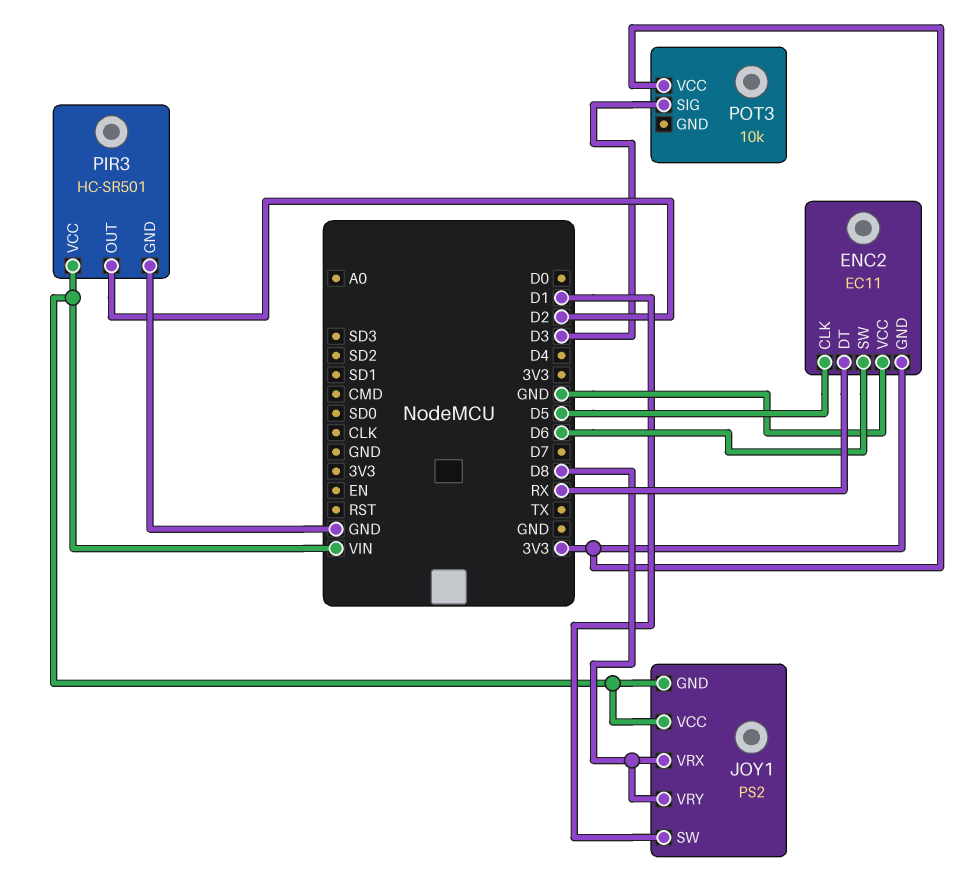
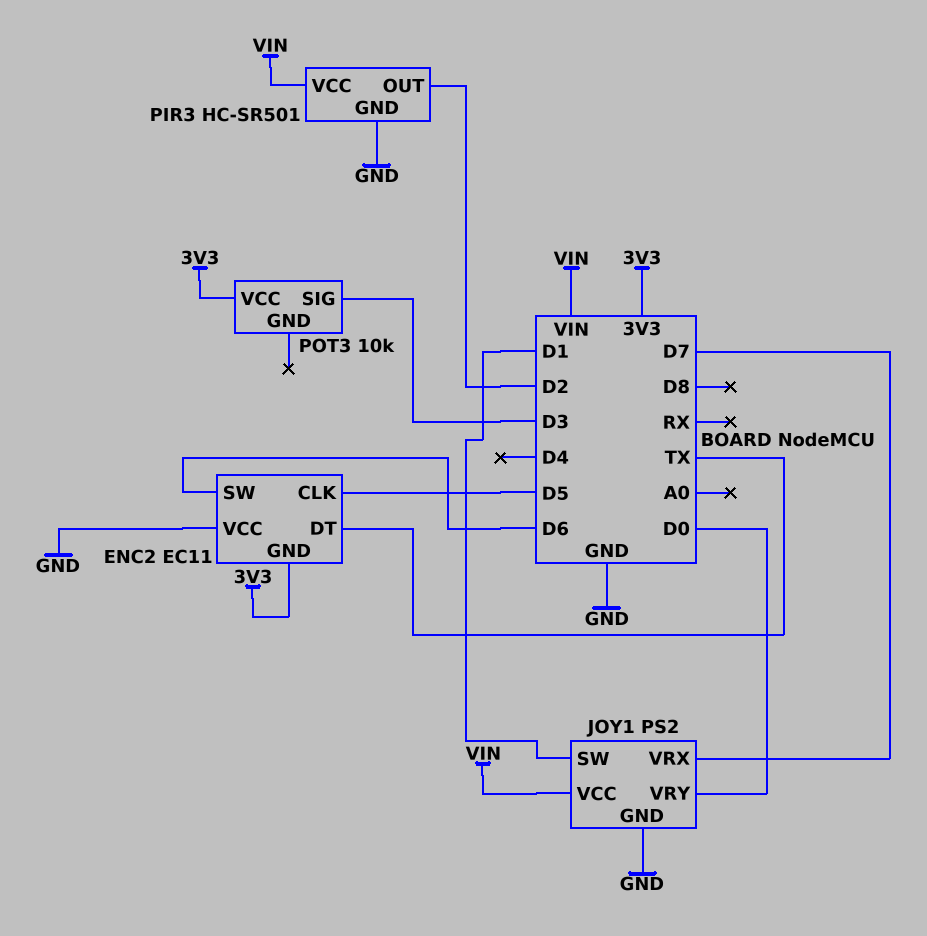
ENC2 pin DT: RX -> TX
JOY1 pin GND: VIN -> GND
JOY1 pin VRX: D8 -> D7
JOY1 pin VRY: D8 -> D0

